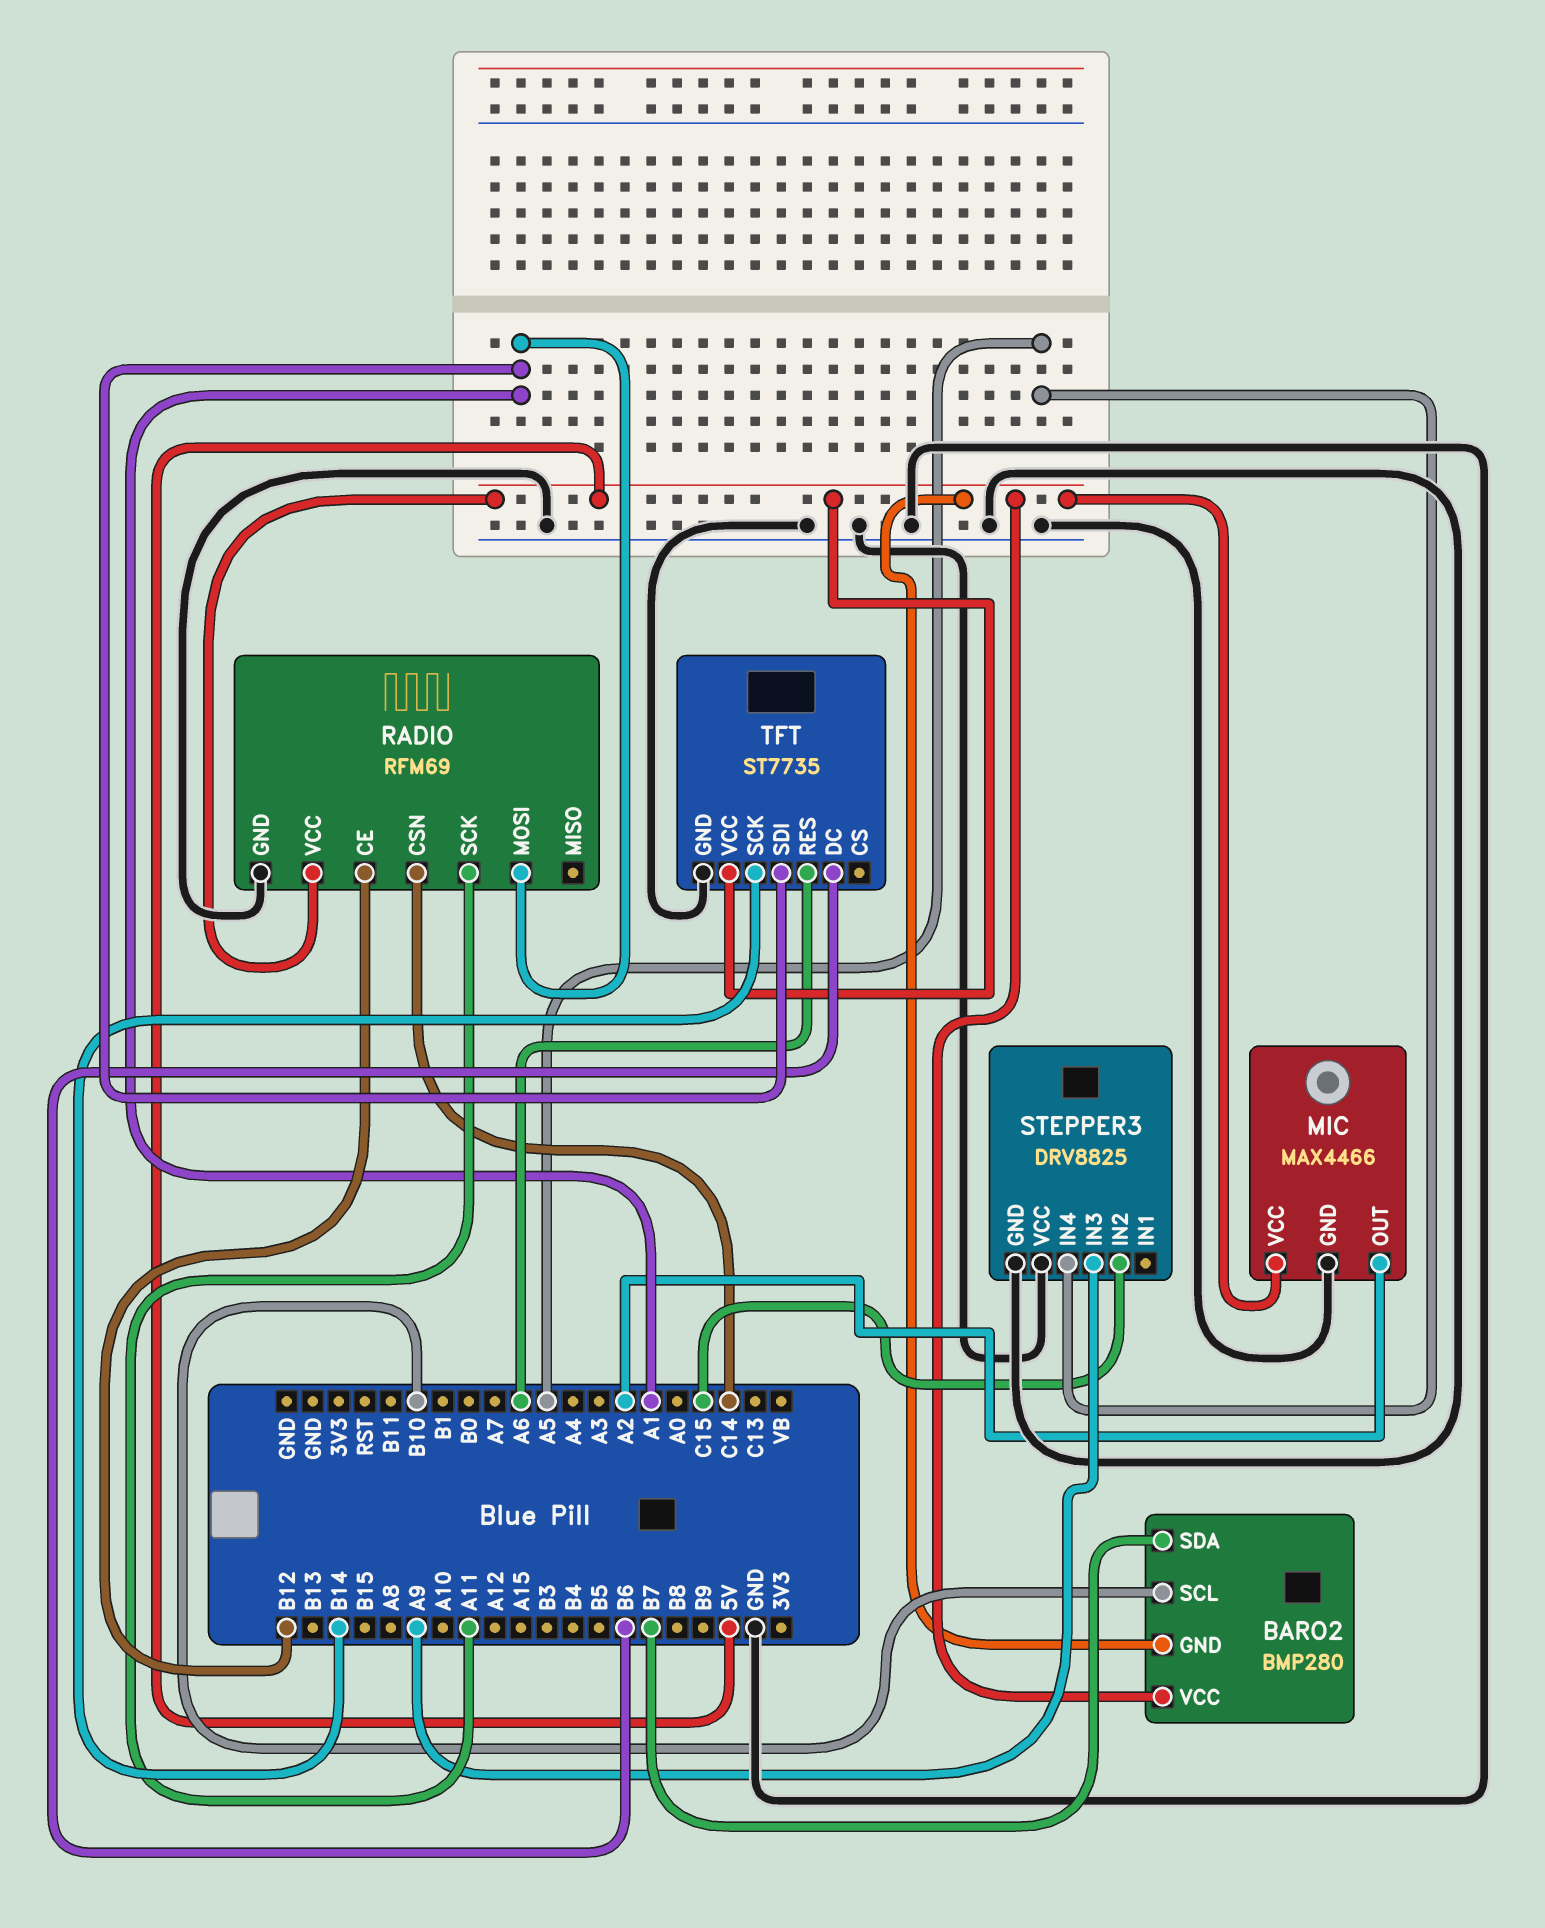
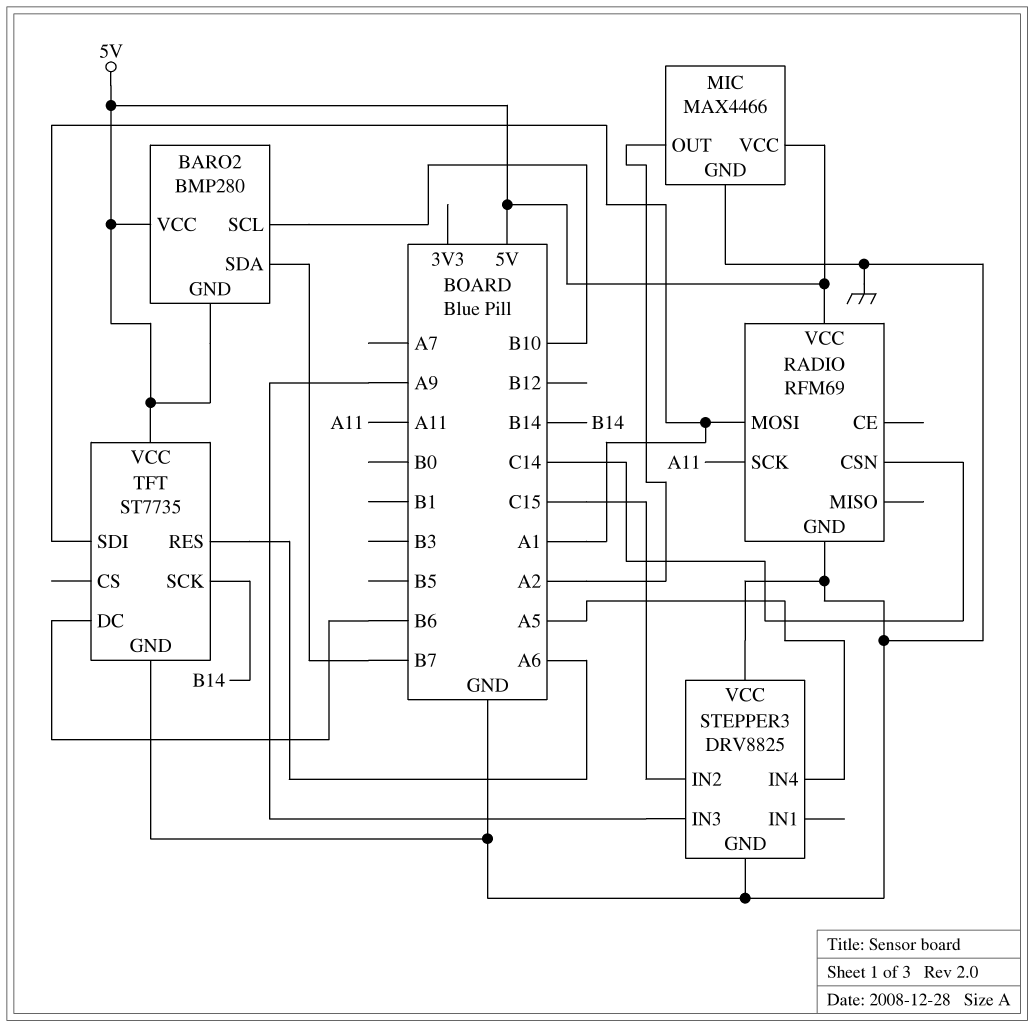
RADIO pin CE: B12 -> none

